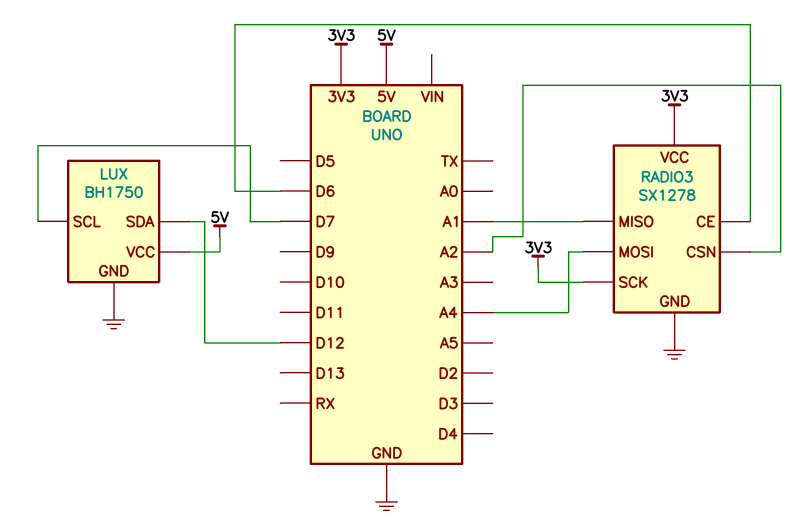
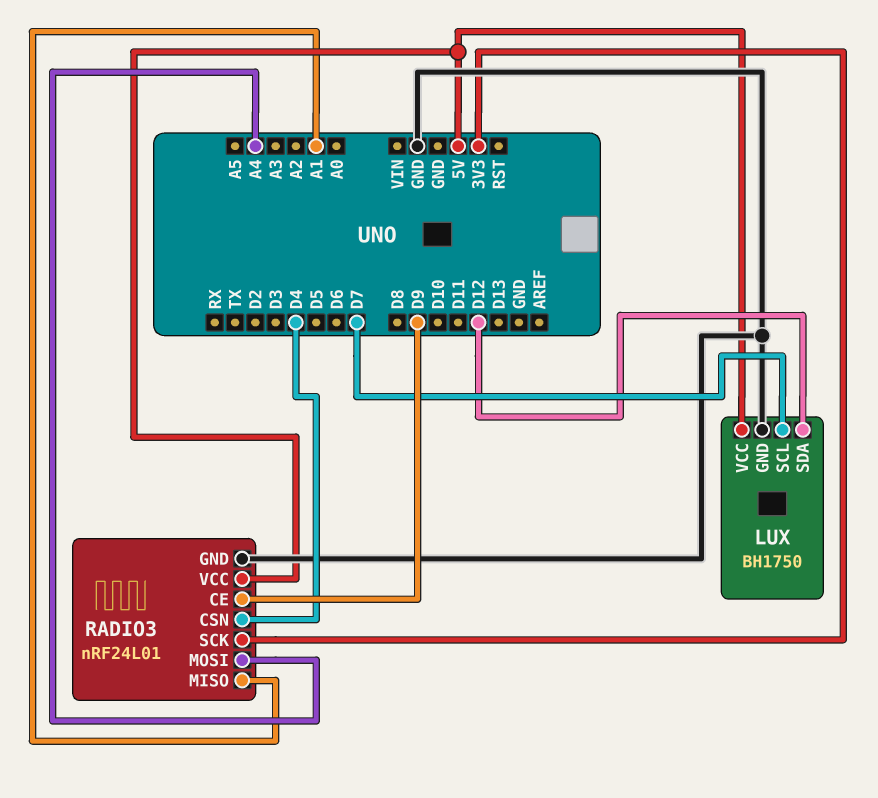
RADIO3: SX1278 -> nRF24L01
RADIO3 pin CE: D6 -> D9
RADIO3 pin CSN: A2 -> D4
RADIO3 pin VCC: 3V3 -> 5V

